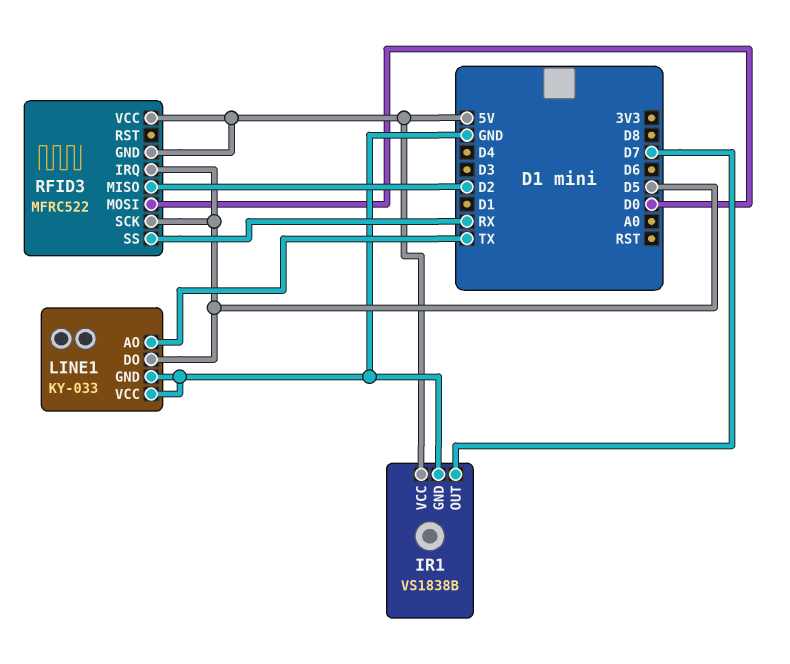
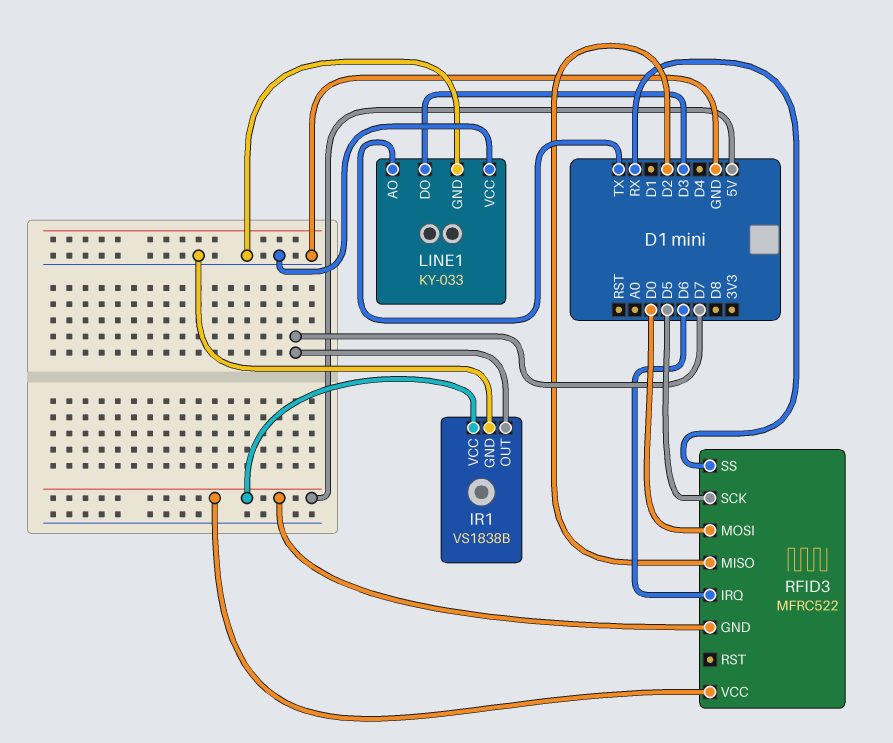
LINE1 pin DO: D5 -> D3
RFID3 pin IRQ: D5 -> D6

